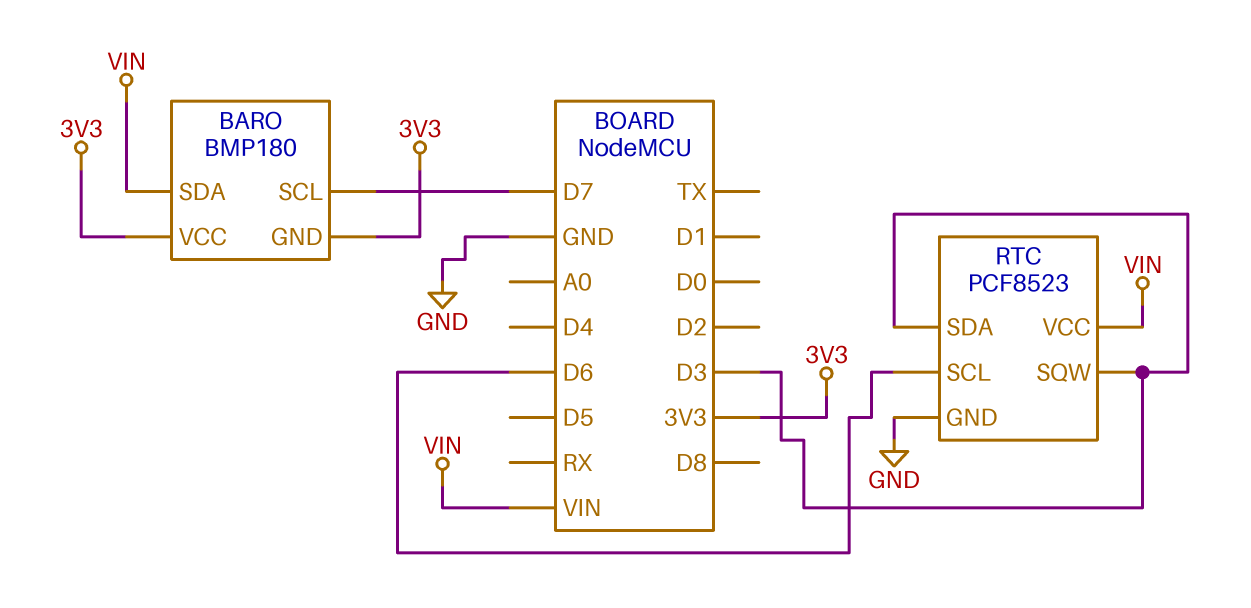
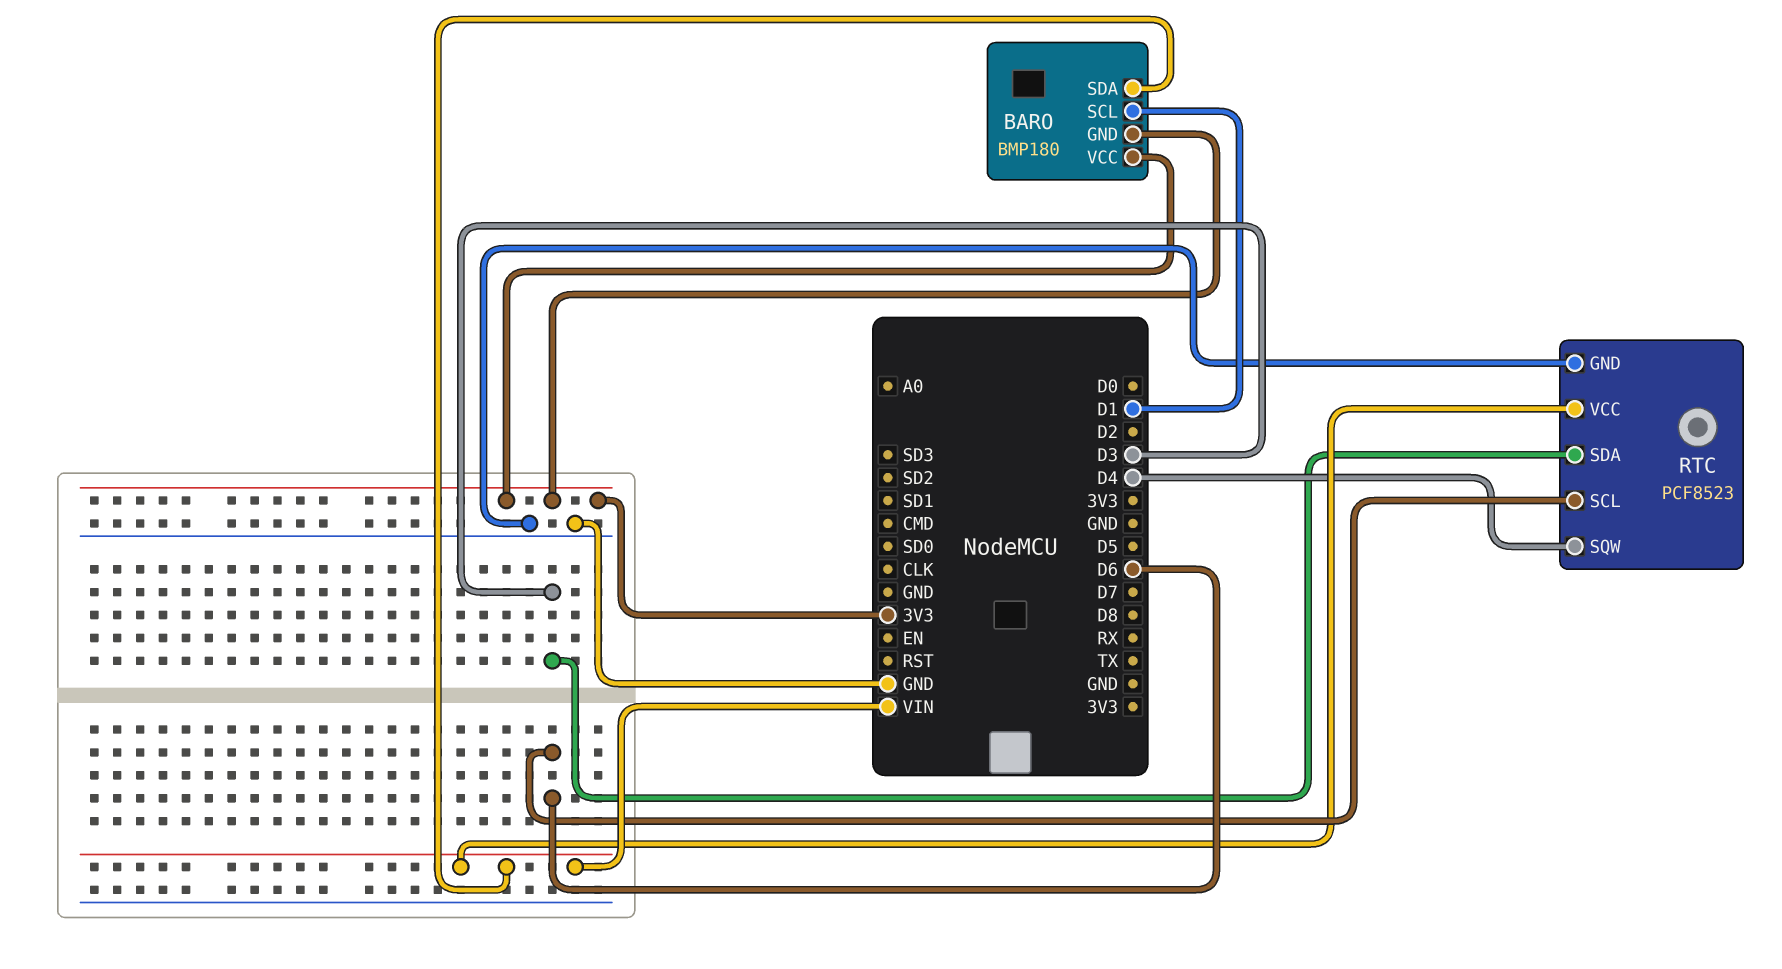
BARO pin SCL: D7 -> D1
RTC pin SQW: D3 -> D4

